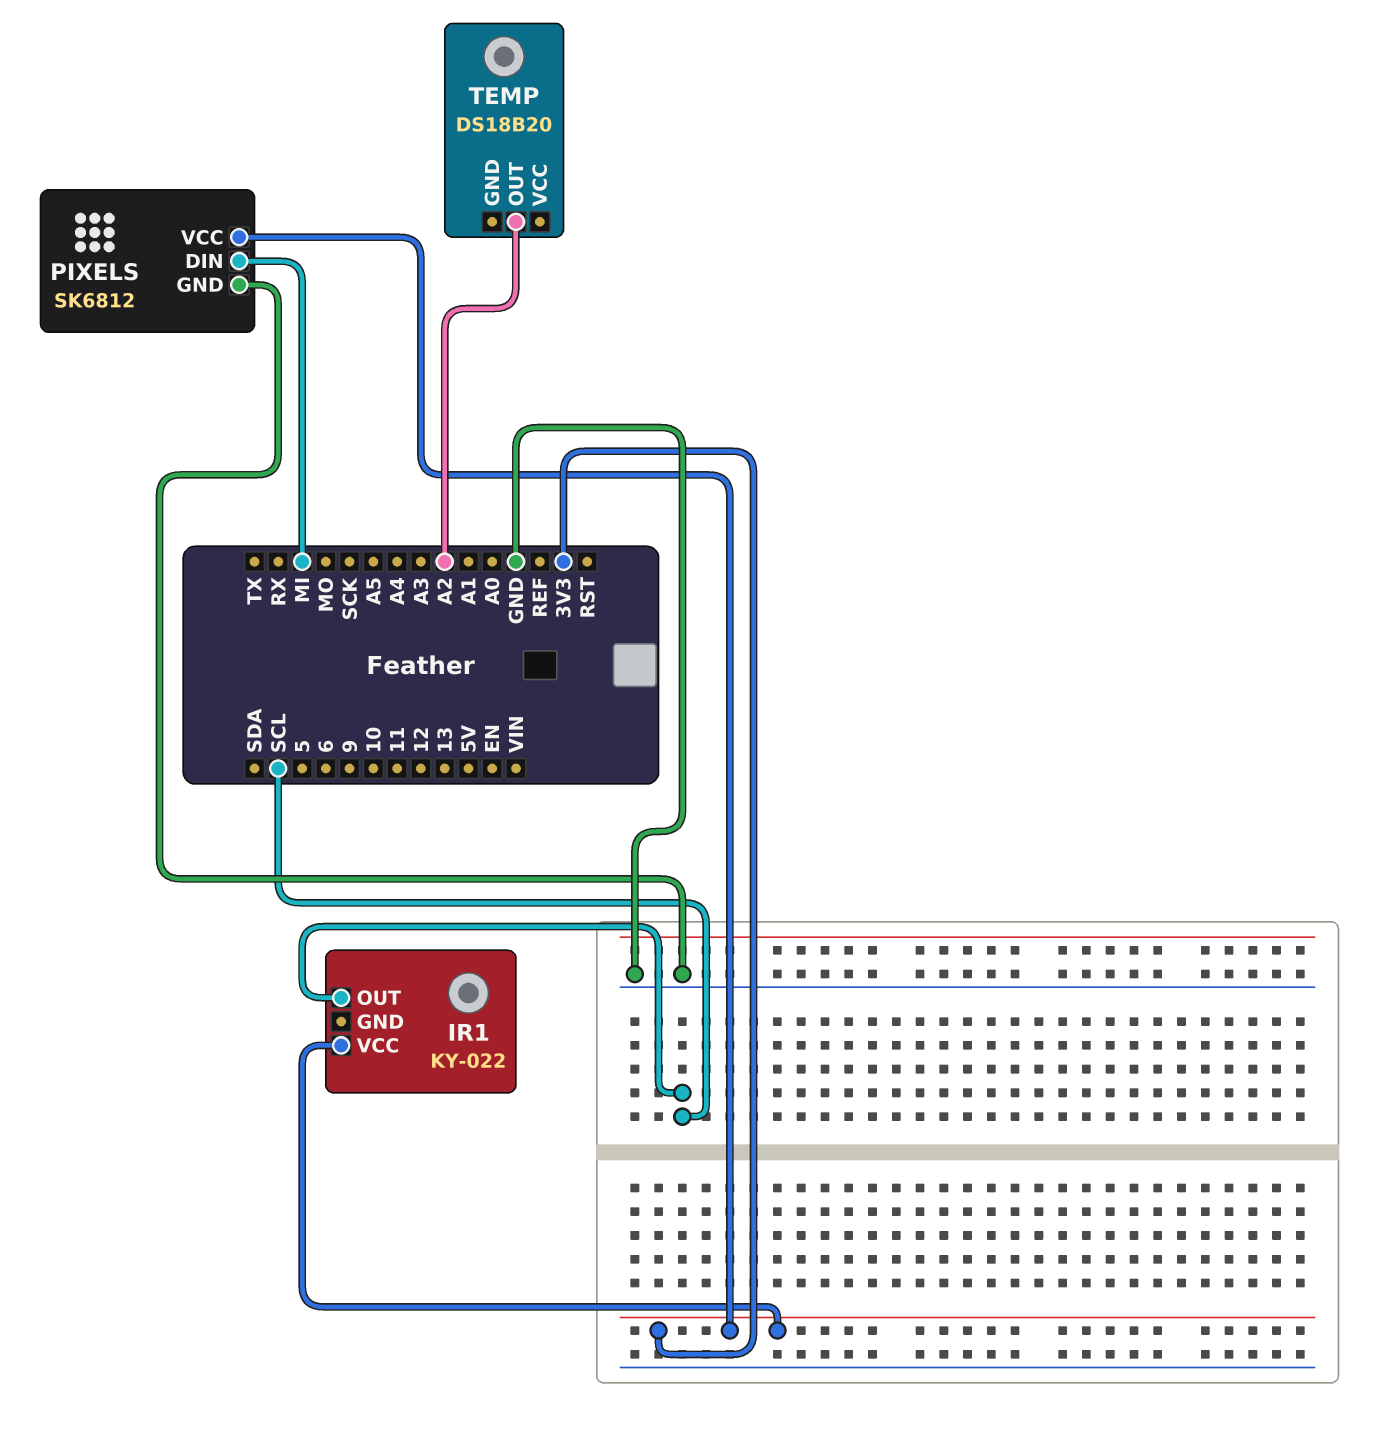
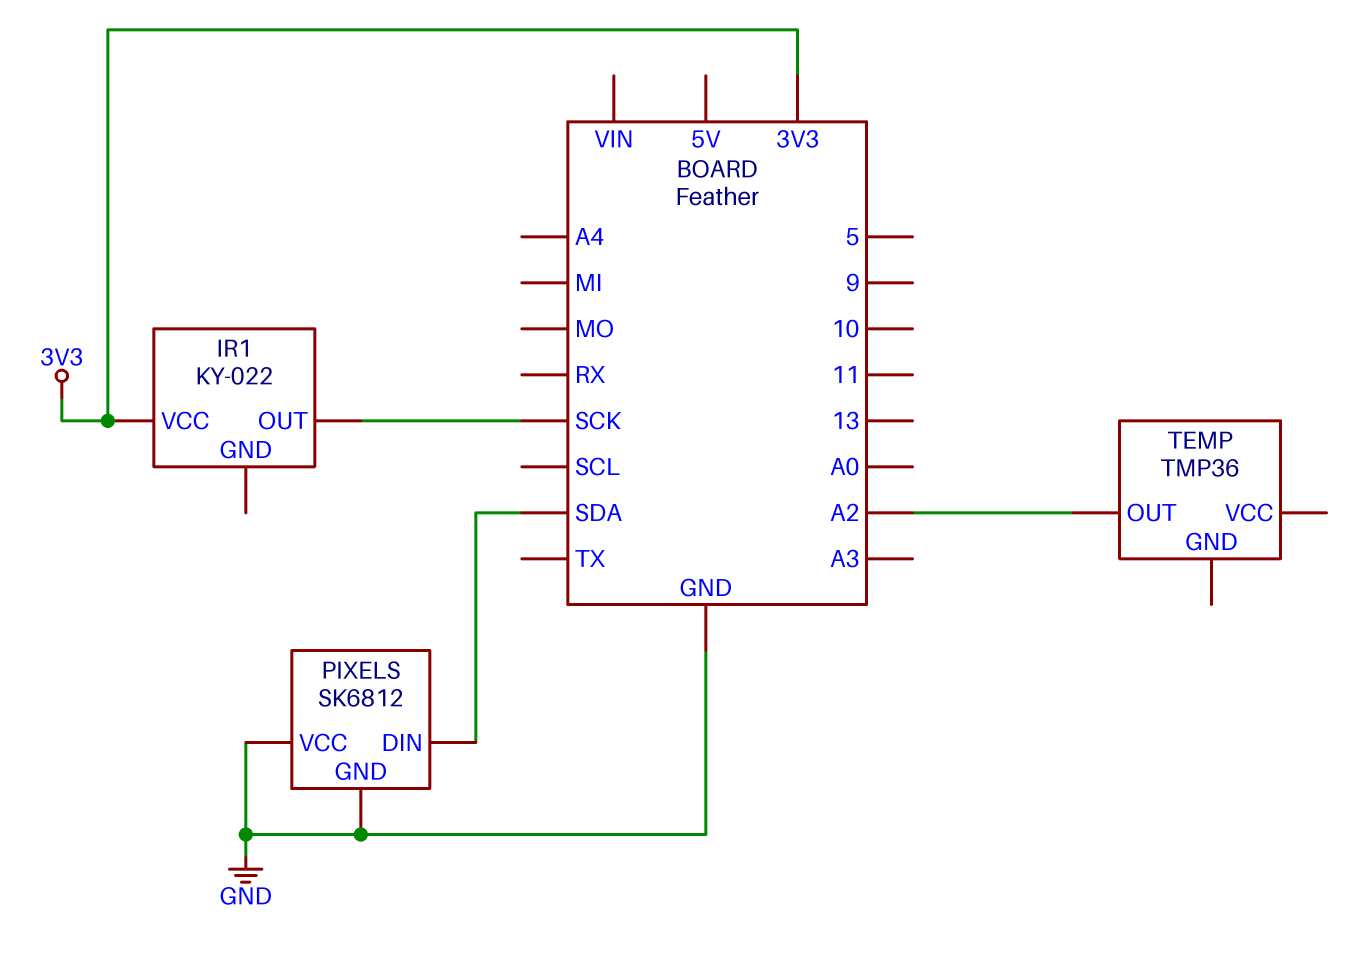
IR1 pin OUT: SCL -> SCK
PIXELS pin DIN: MI -> SDA
PIXELS pin VCC: 3V3 -> GND
TEMP: DS18B20 -> TMP36

